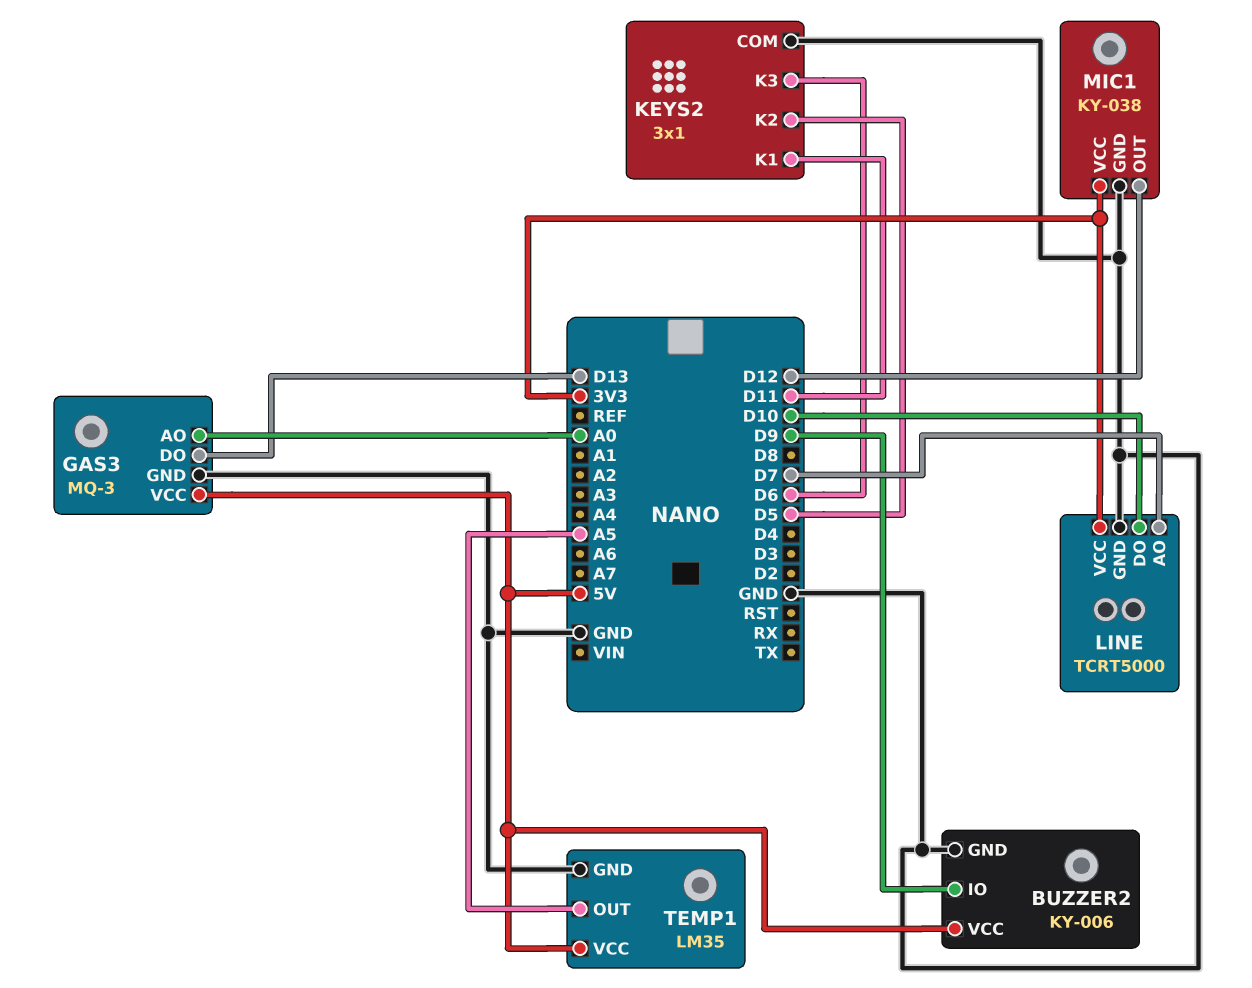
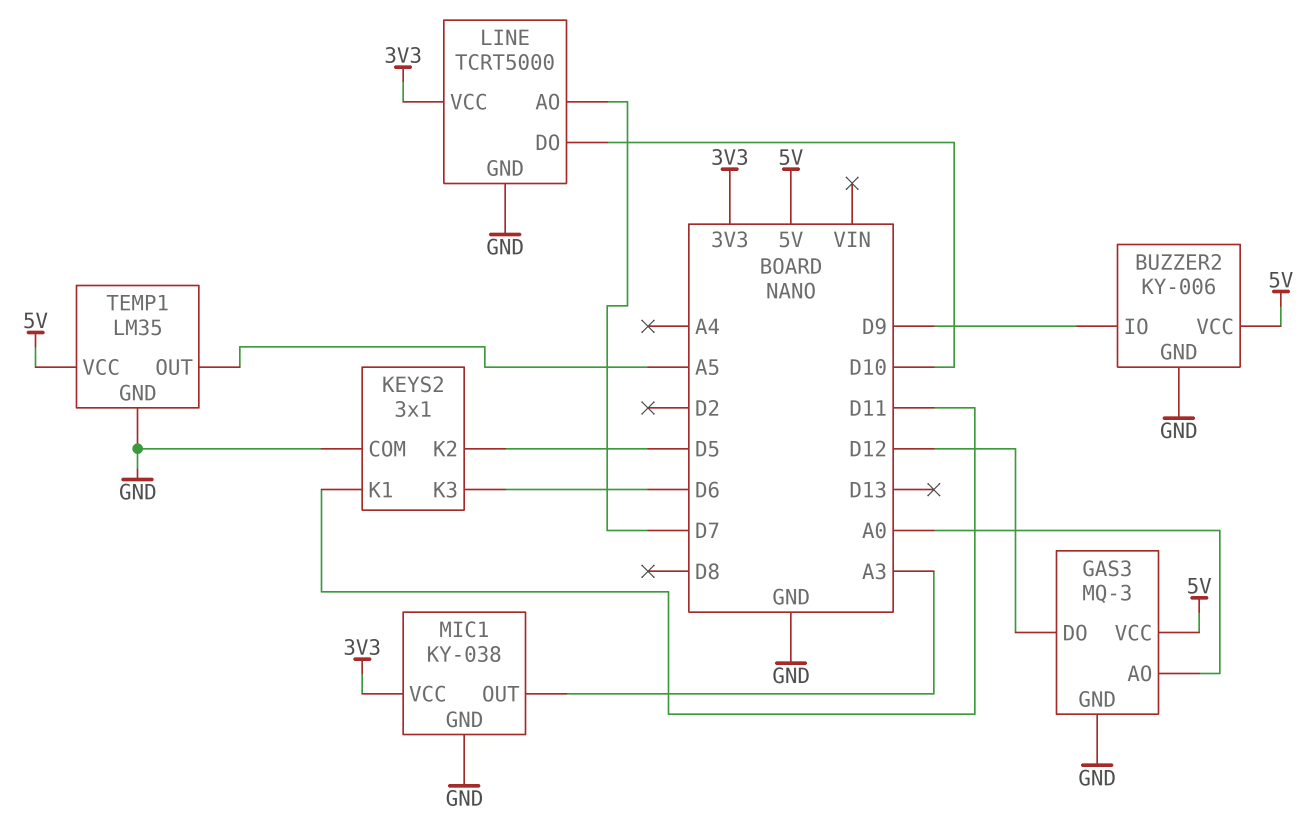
GAS3 pin DO: D13 -> D12
MIC1 pin OUT: D12 -> A3

